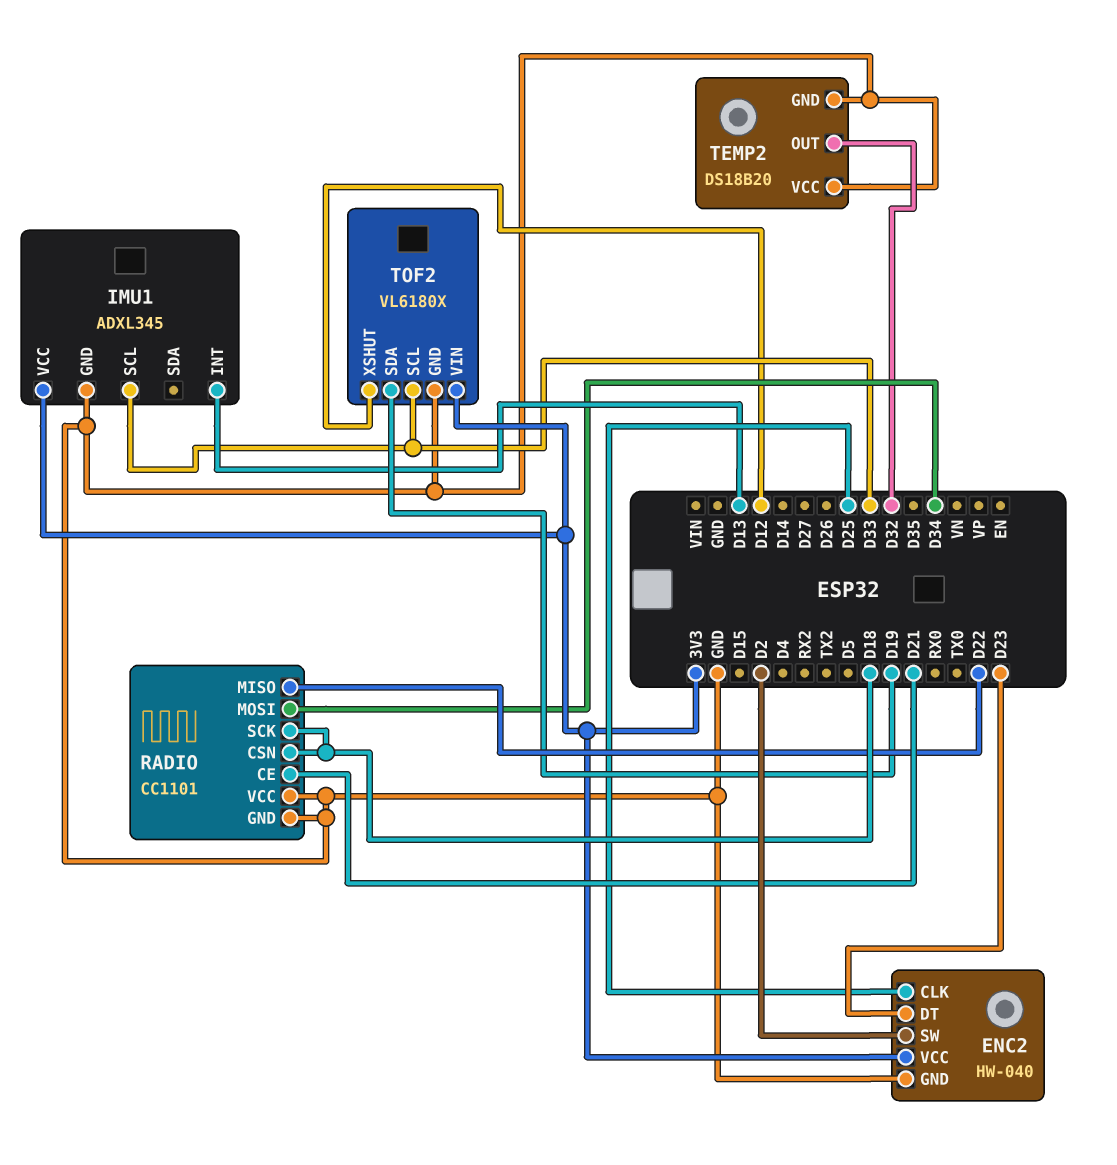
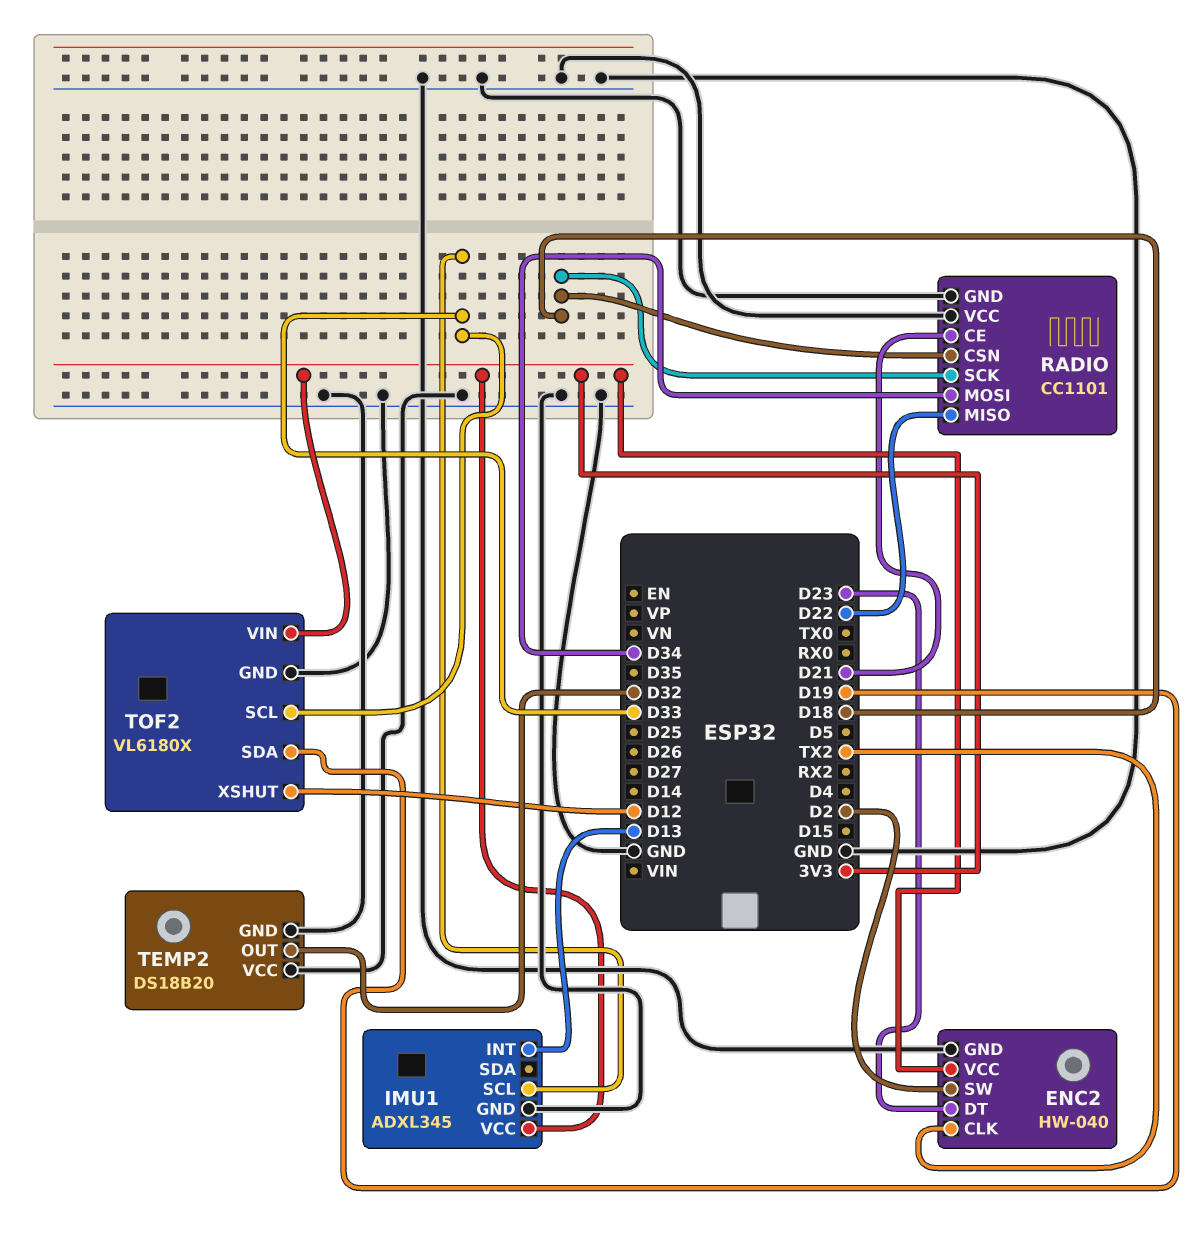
ENC2 pin CLK: D25 -> TX2

